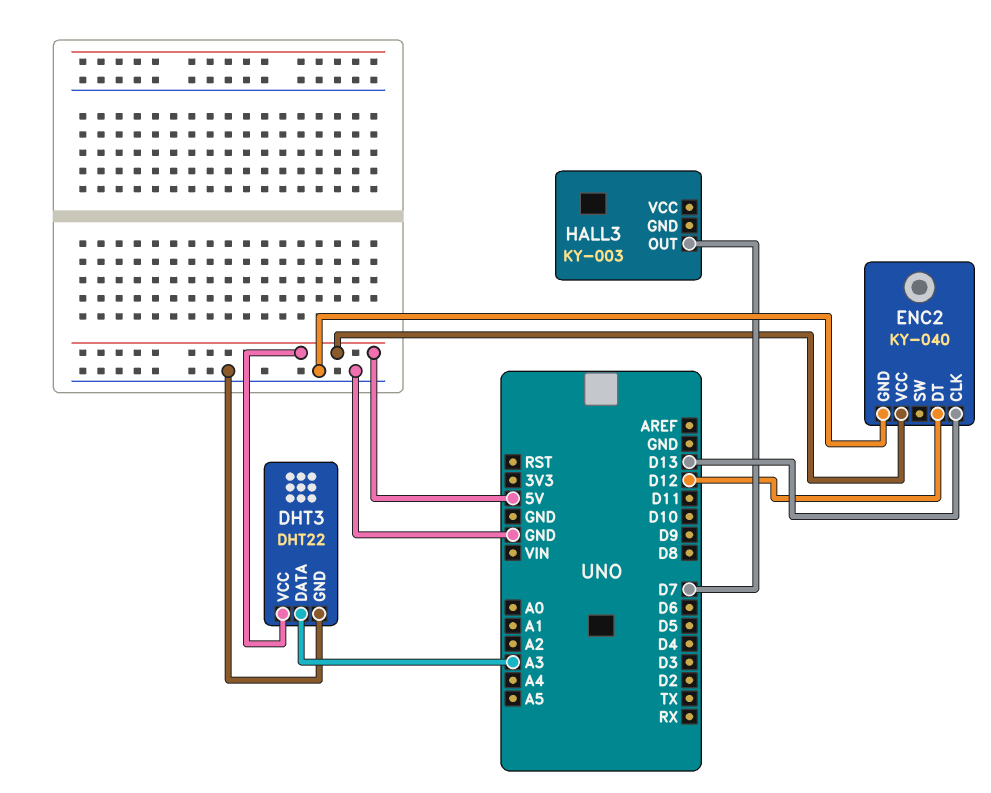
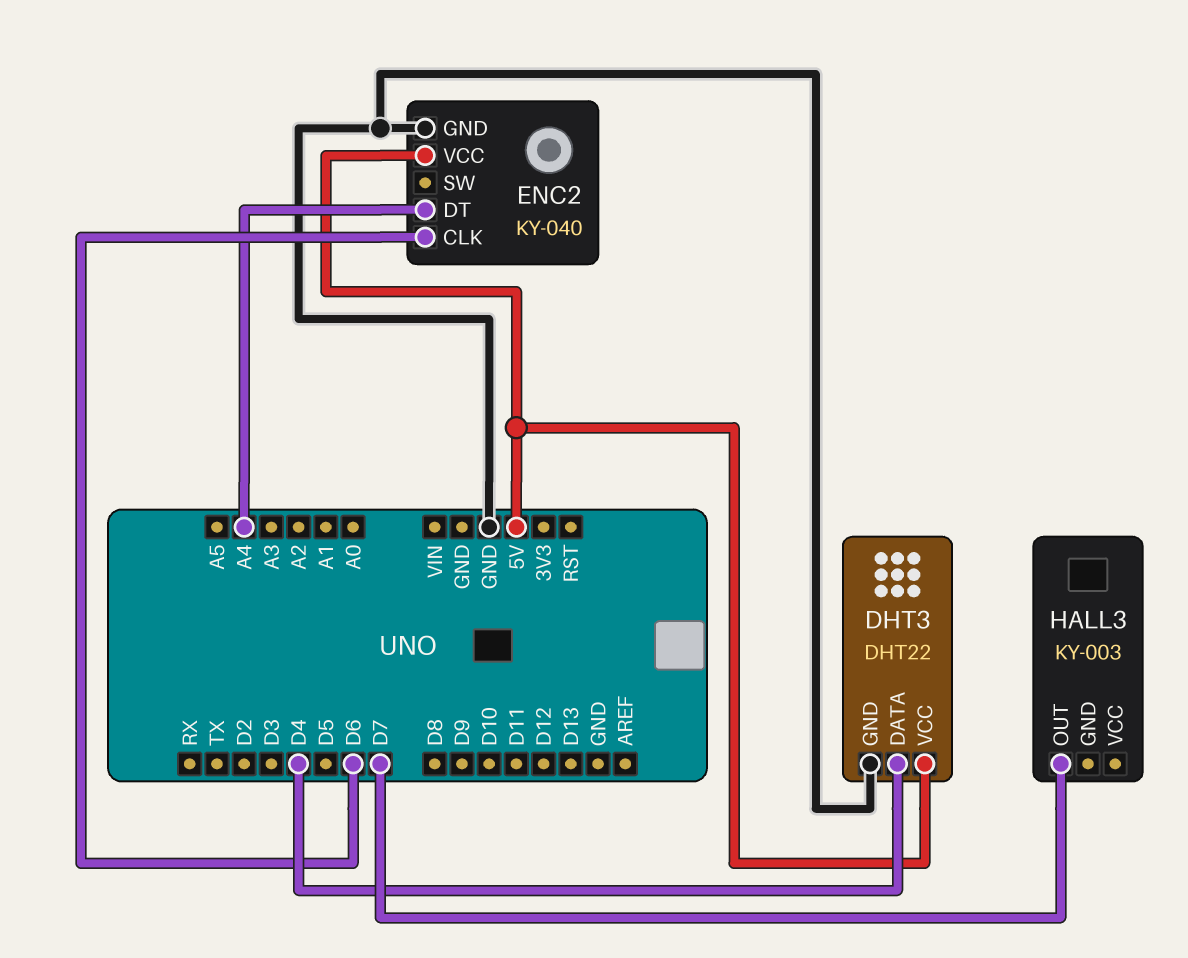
DHT3 pin DATA: A3 -> D4
ENC2 pin CLK: D13 -> D6
ENC2 pin DT: D12 -> A4

